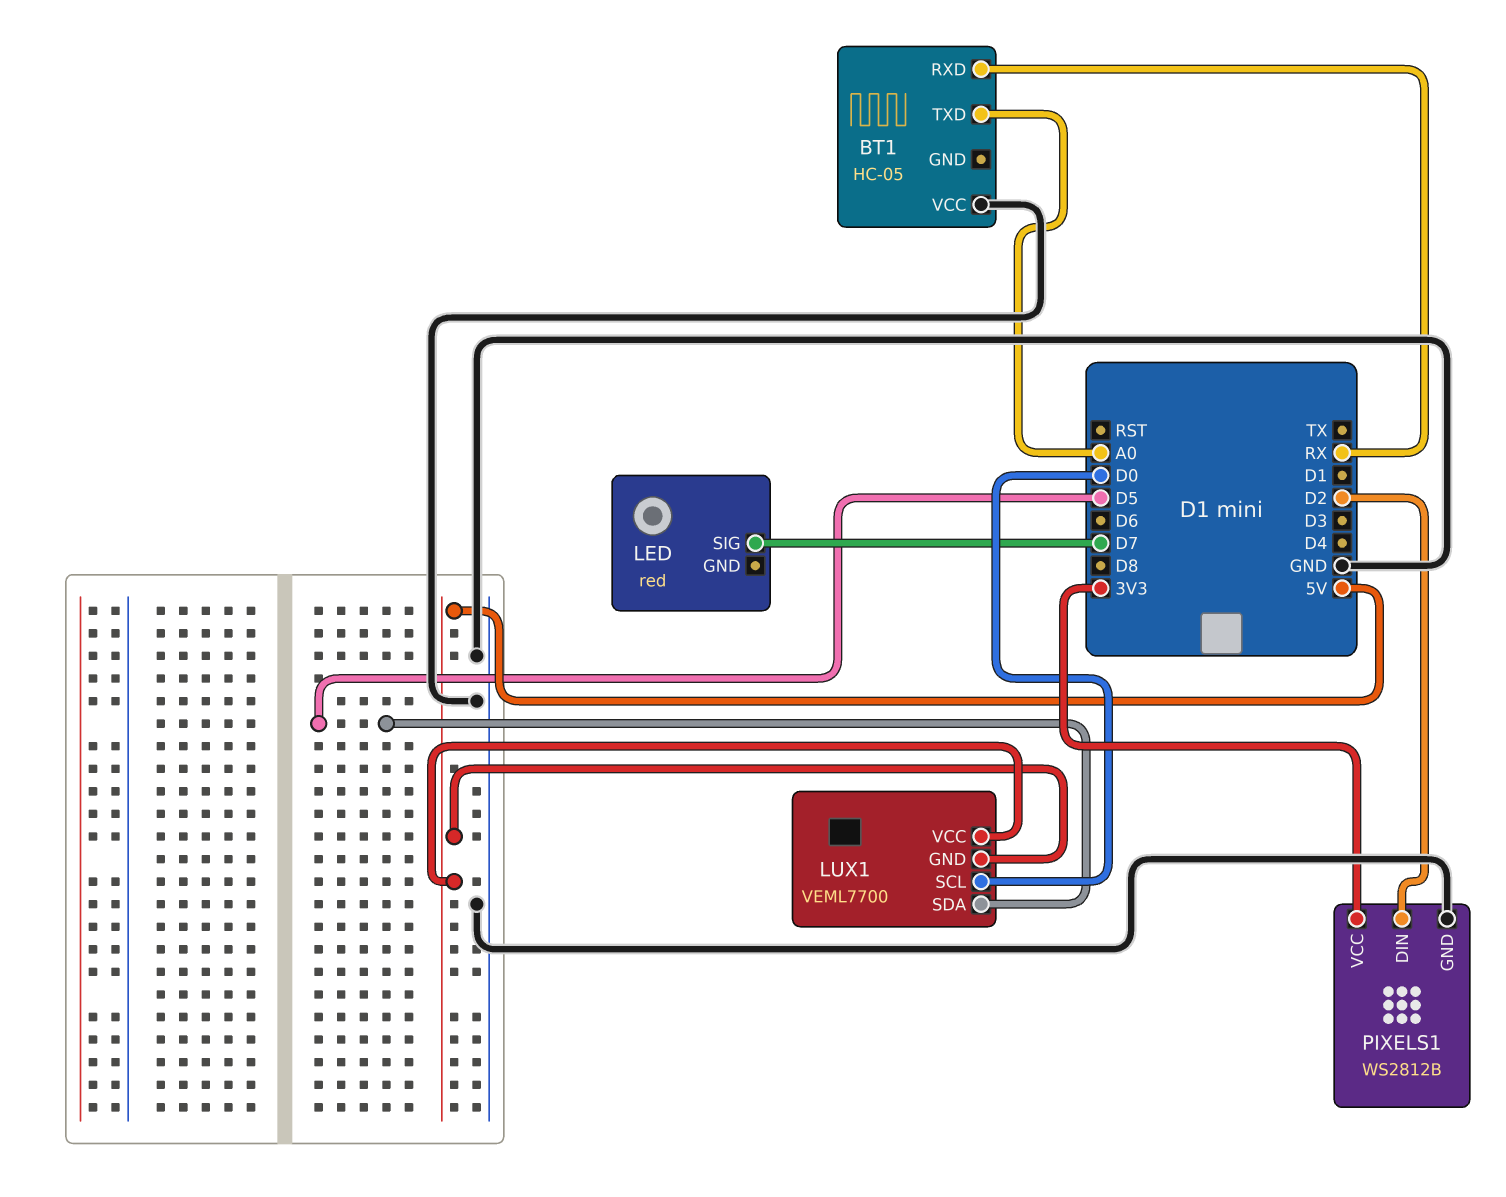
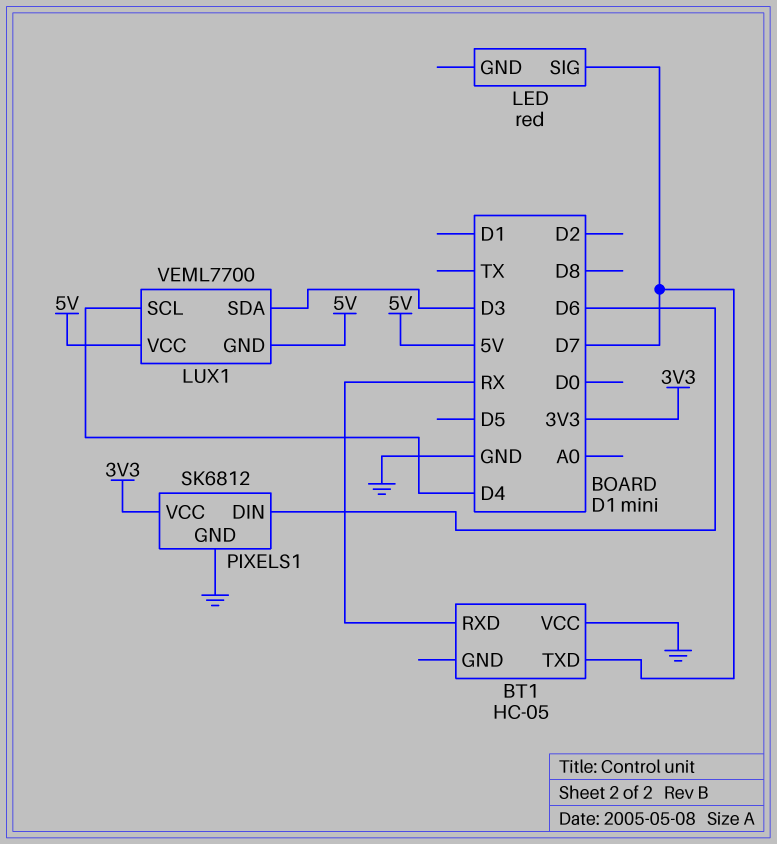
BT1 pin TXD: A0 -> D7
LUX1 pin SCL: D0 -> D4
LUX1 pin SDA: D5 -> D3
PIXELS1: WS2812B -> SK6812
PIXELS1 pin DIN: D2 -> D6

